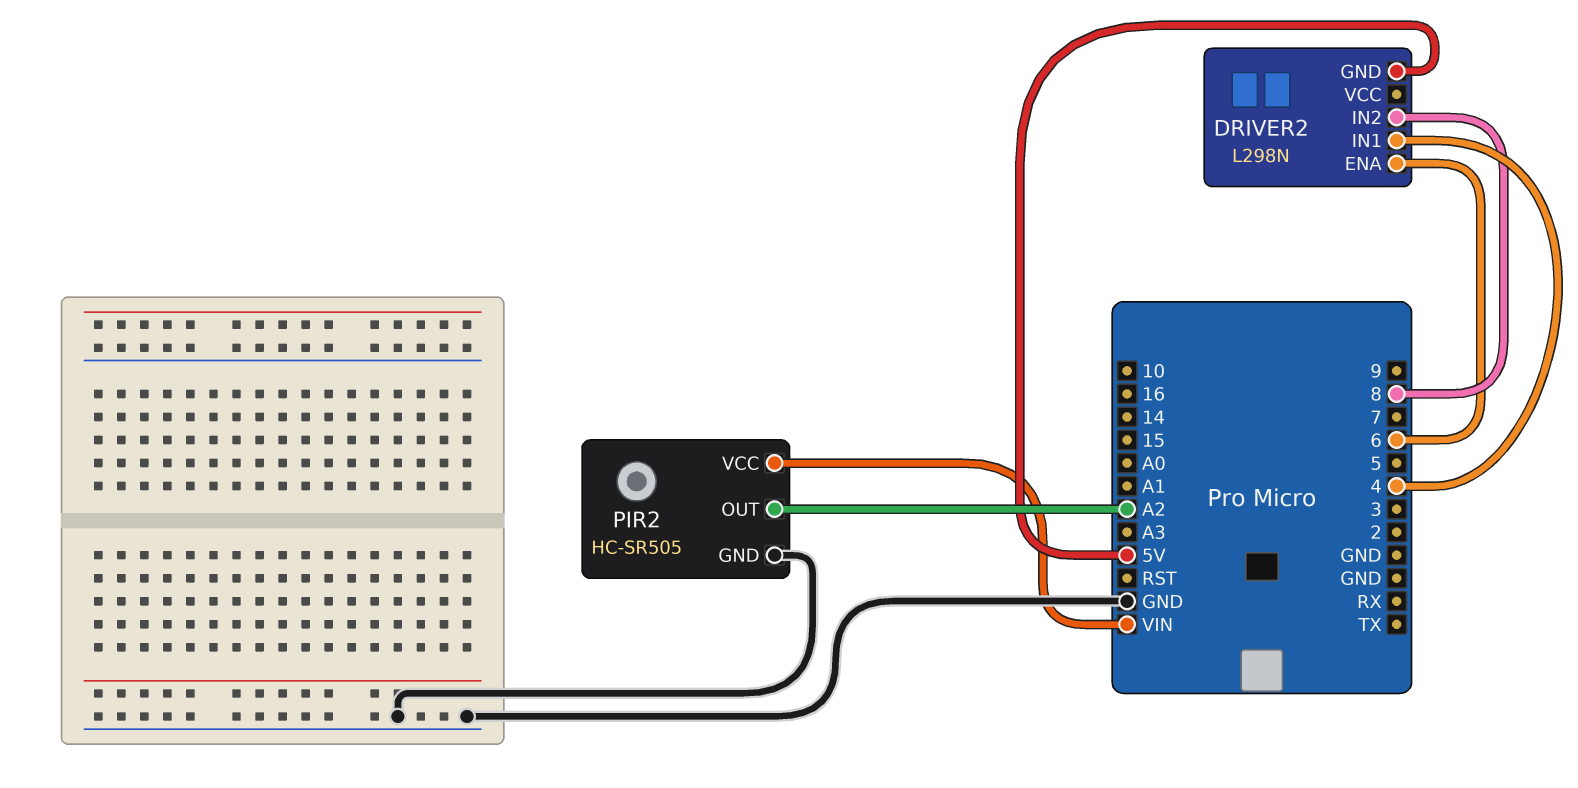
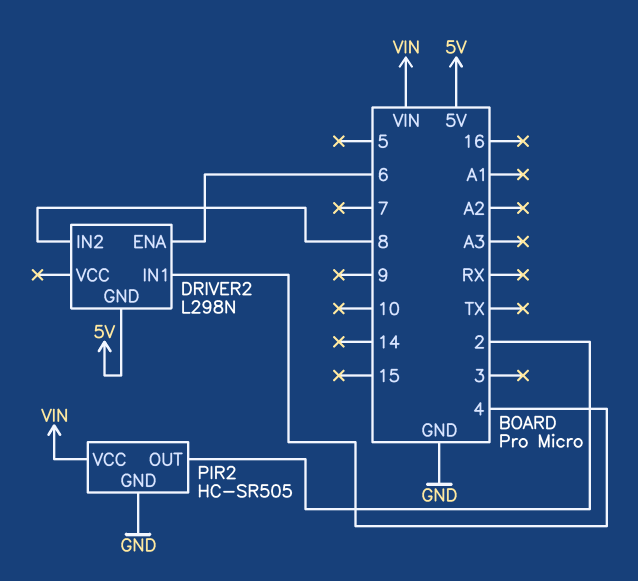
PIR2 pin OUT: A2 -> 2

